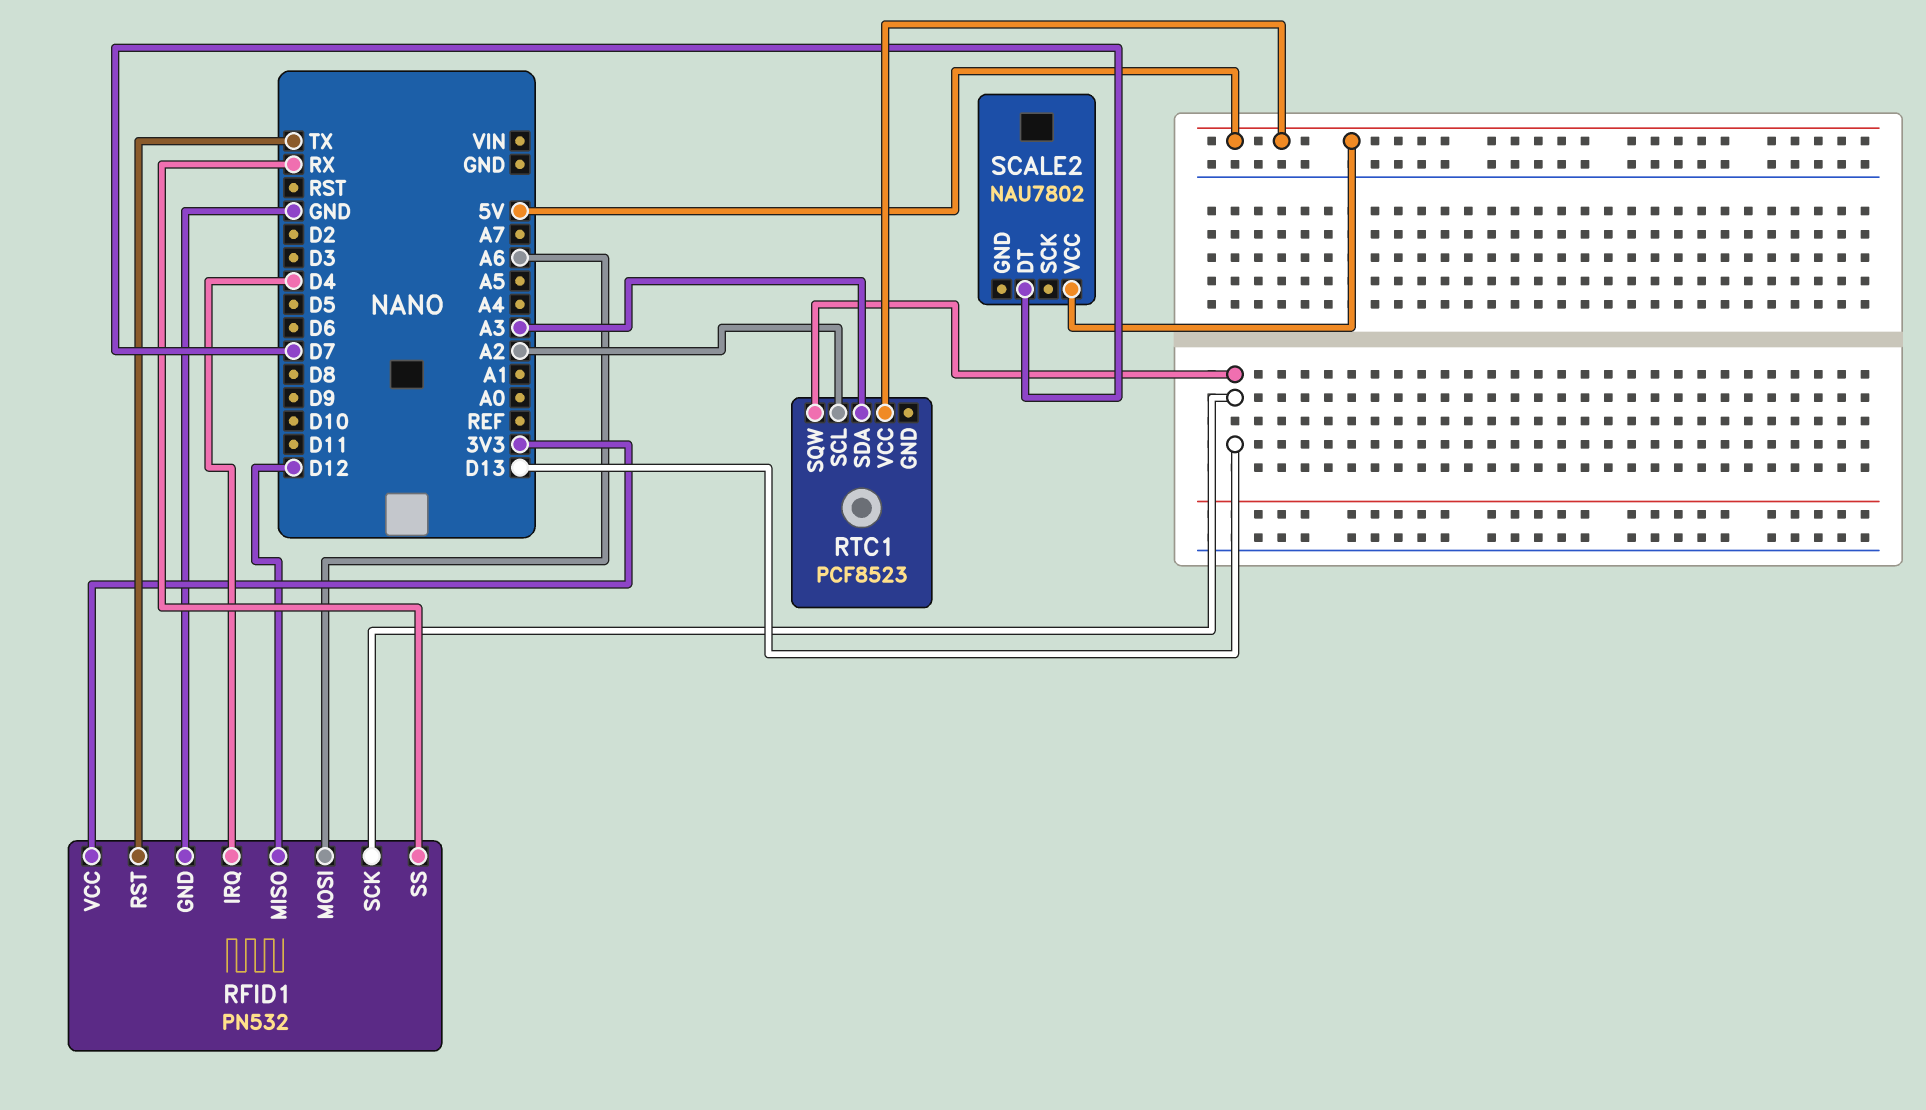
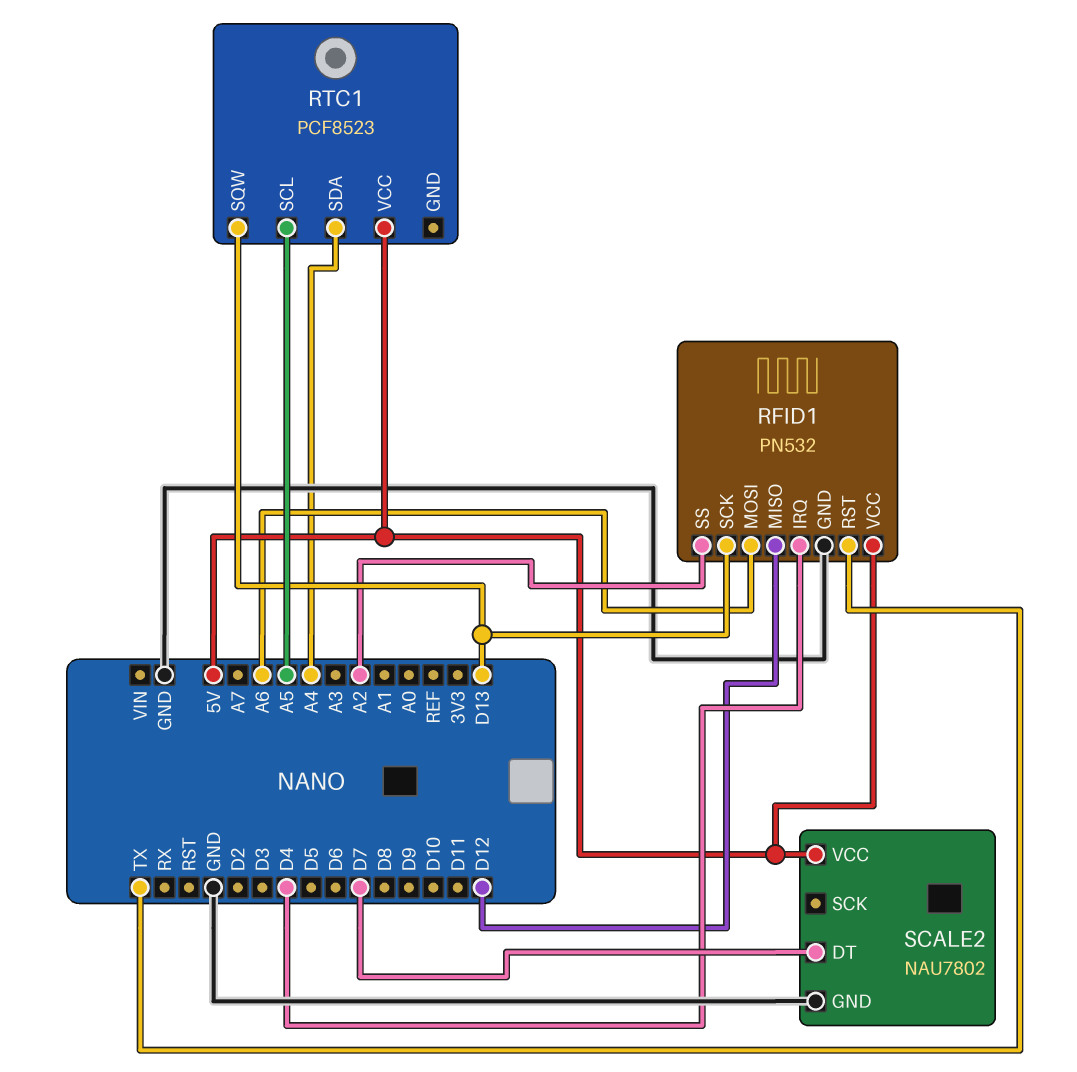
RFID1 pin SS: RX -> A2
RFID1 pin VCC: 3V3 -> 5V
RTC1 pin SCL: A2 -> A5
RTC1 pin SDA: A3 -> A4
SCALE2 pin GND: none -> GND

